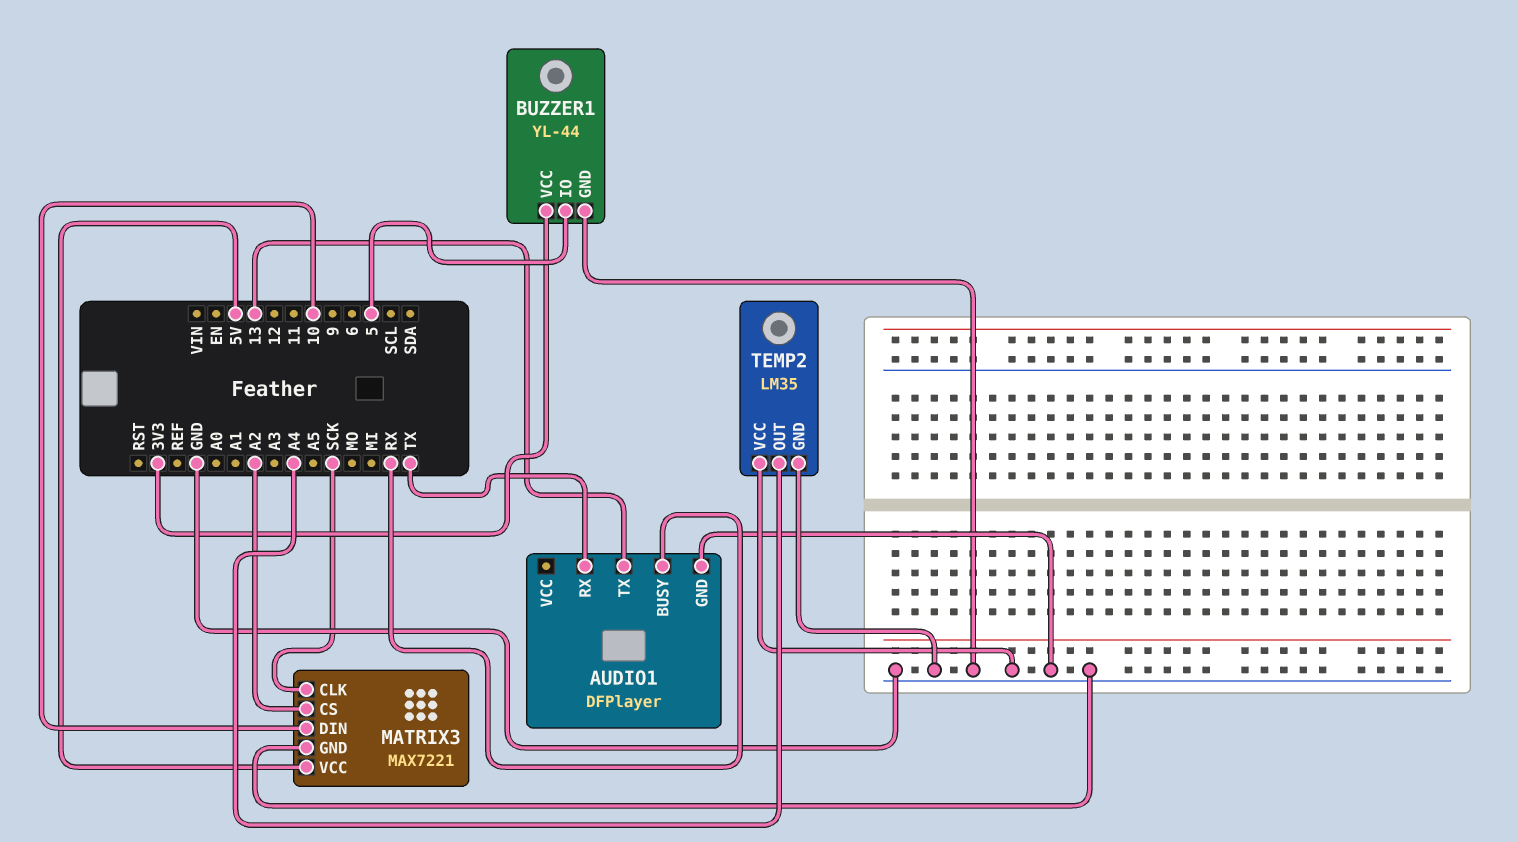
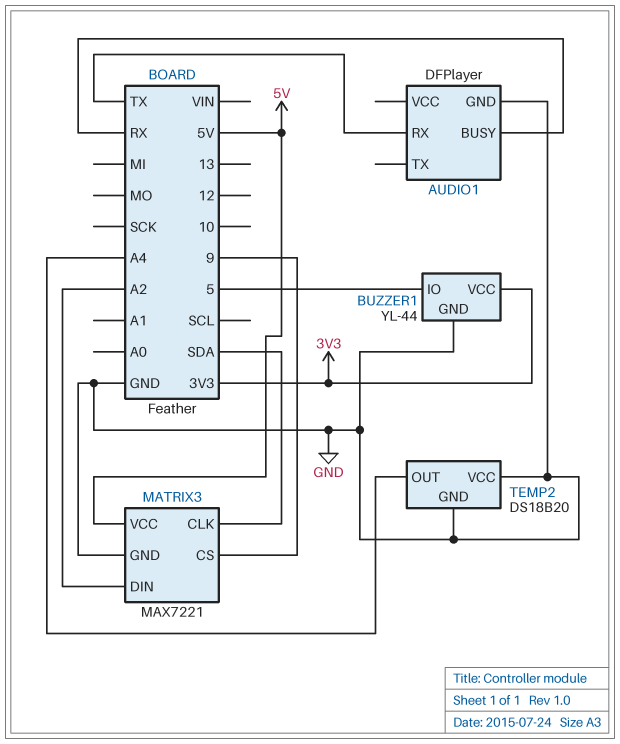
AUDIO1 pin TX: 13 -> none
MATRIX3 pin CLK: SCK -> SDA
MATRIX3 pin CS: A2 -> 9
MATRIX3 pin DIN: 10 -> A2
TEMP2: LM35 -> DS18B20

